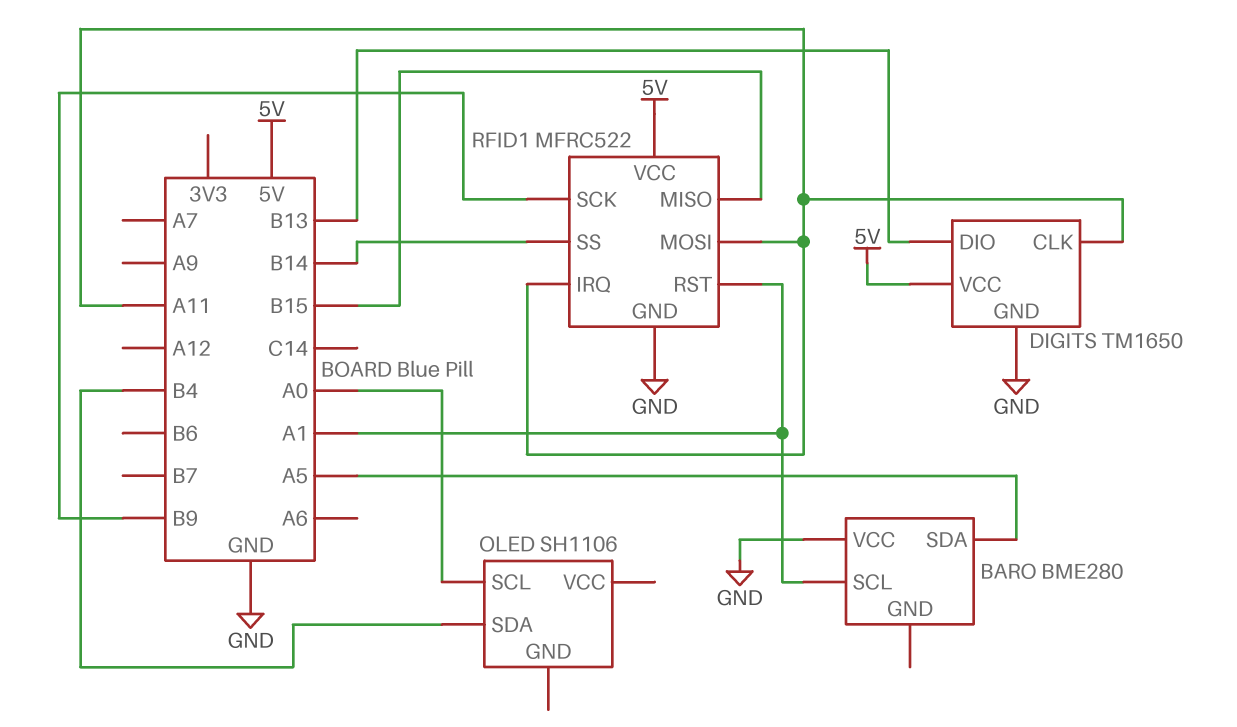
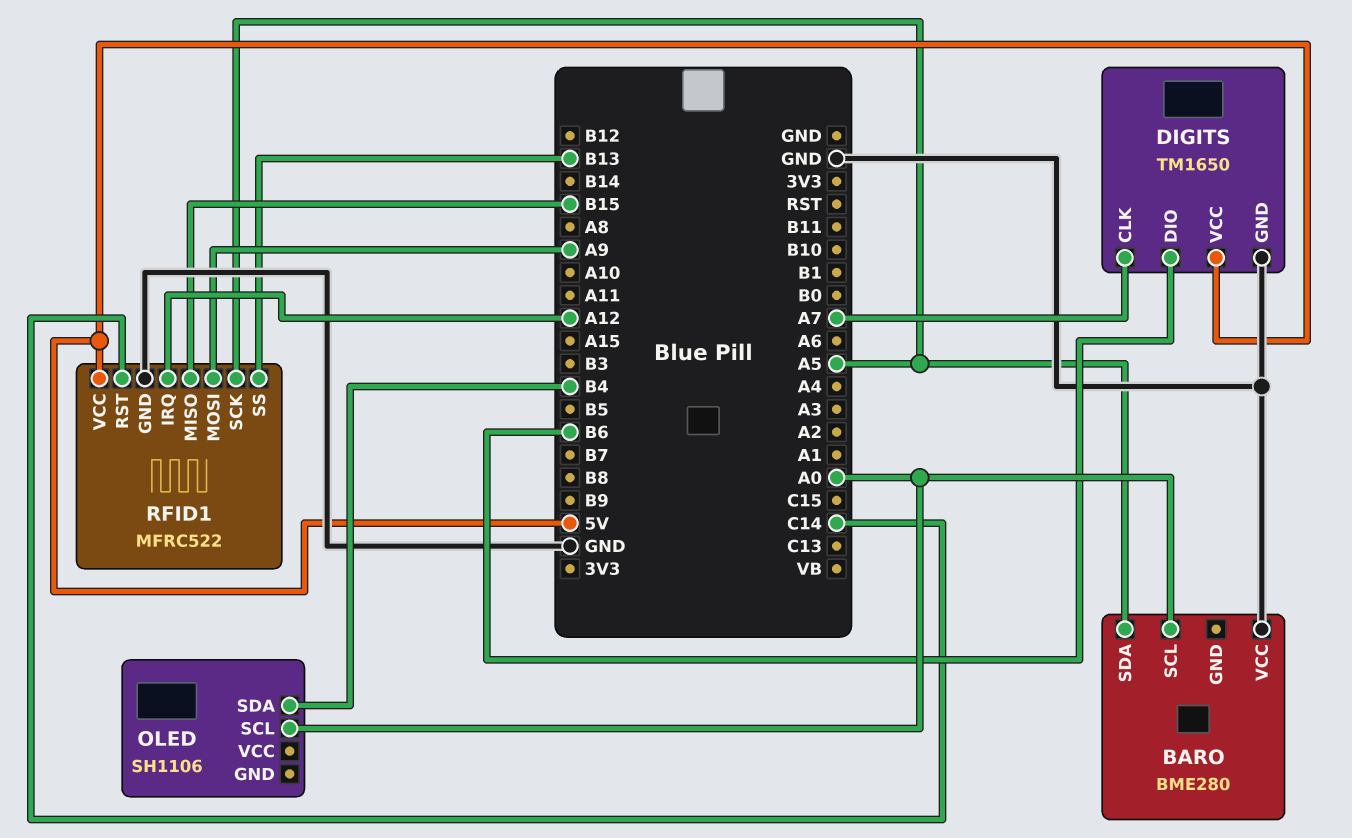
BARO pin SCL: A1 -> A0
DIGITS pin CLK: A11 -> A7
DIGITS pin DIO: B13 -> B6
RFID1 pin IRQ: A11 -> A12
RFID1 pin MOSI: A11 -> A9
RFID1 pin RST: A1 -> C14
RFID1 pin SCK: B9 -> A5
RFID1 pin SS: B14 -> B13

